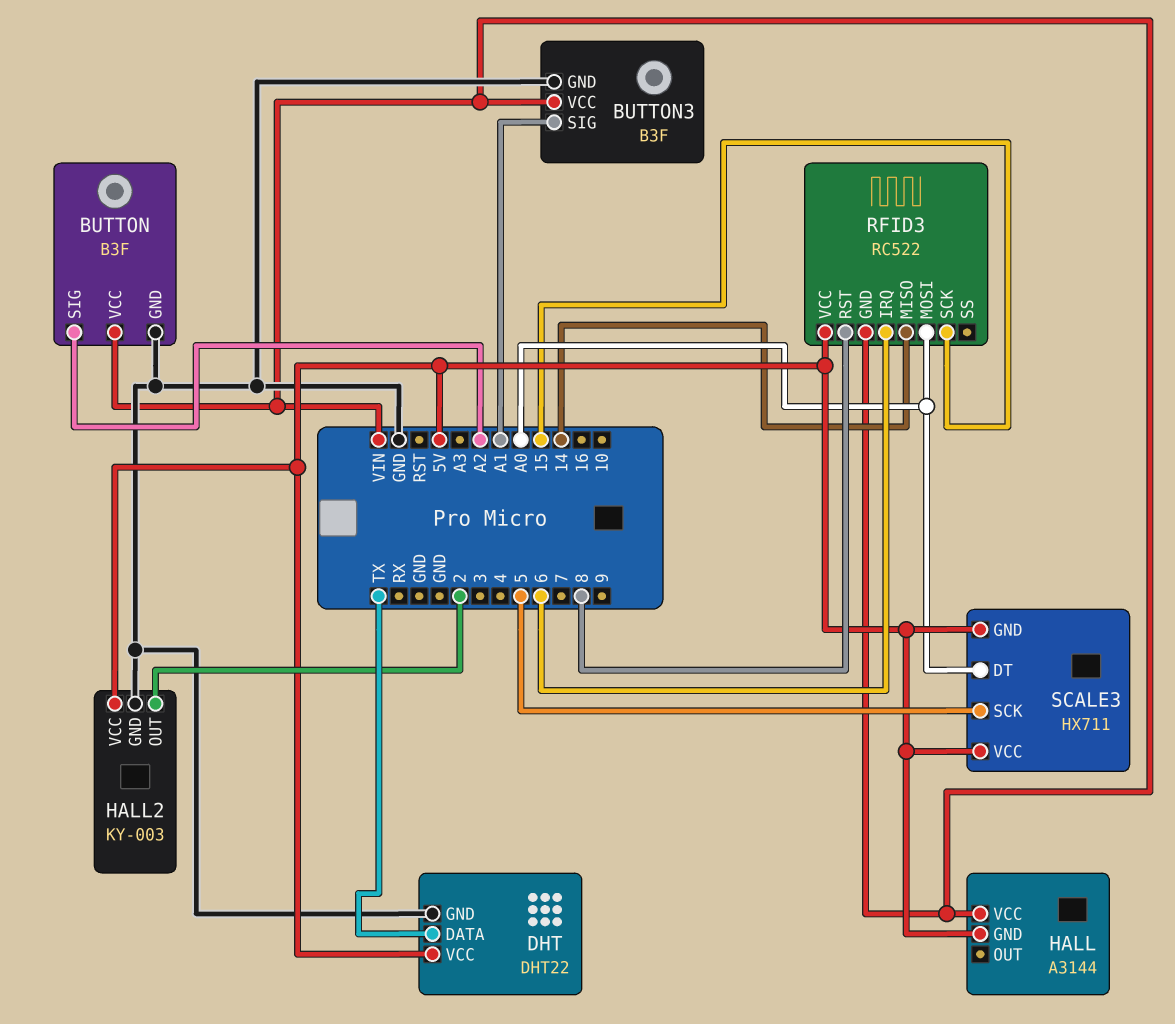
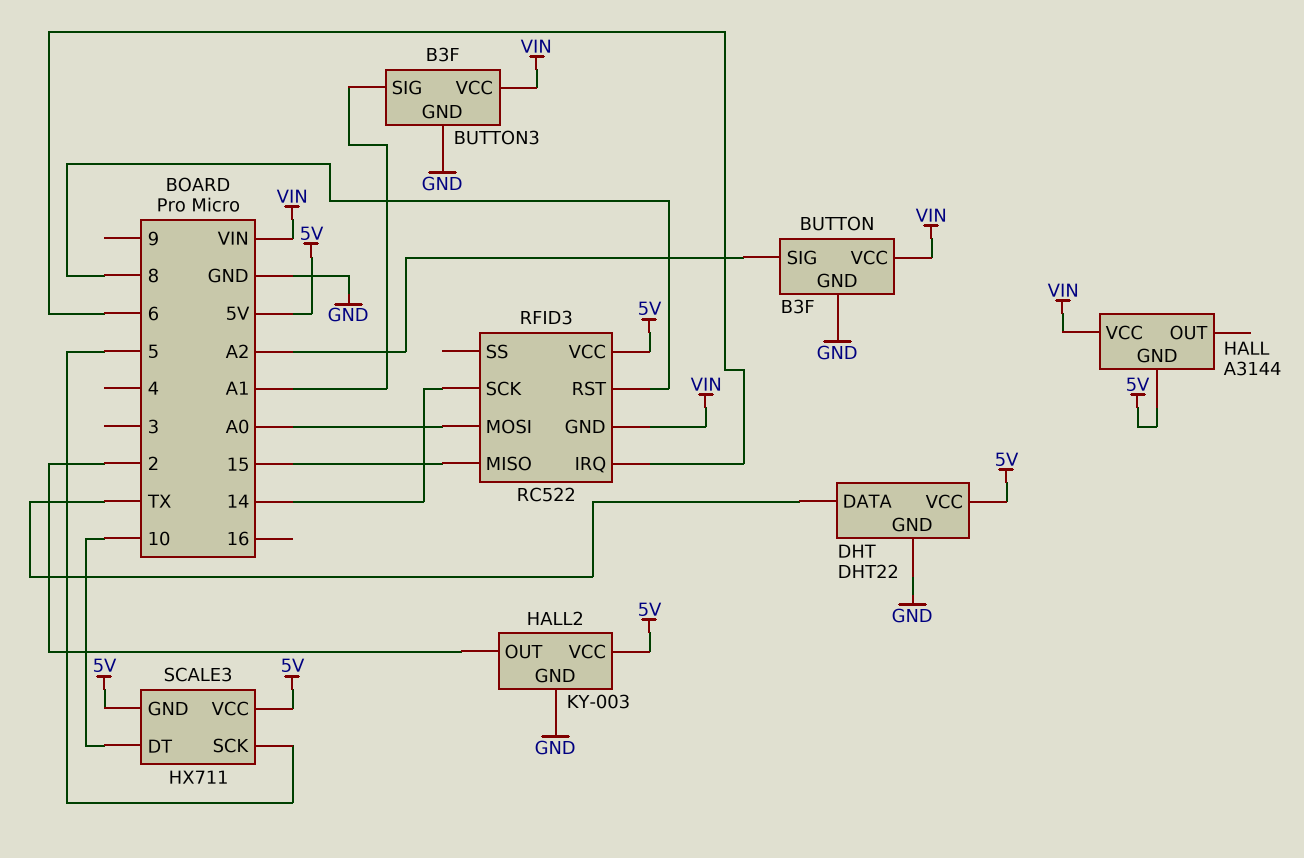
RFID3 pin MISO: 14 -> 15
RFID3 pin SCK: 15 -> 14
SCALE3 pin DT: A0 -> 10

